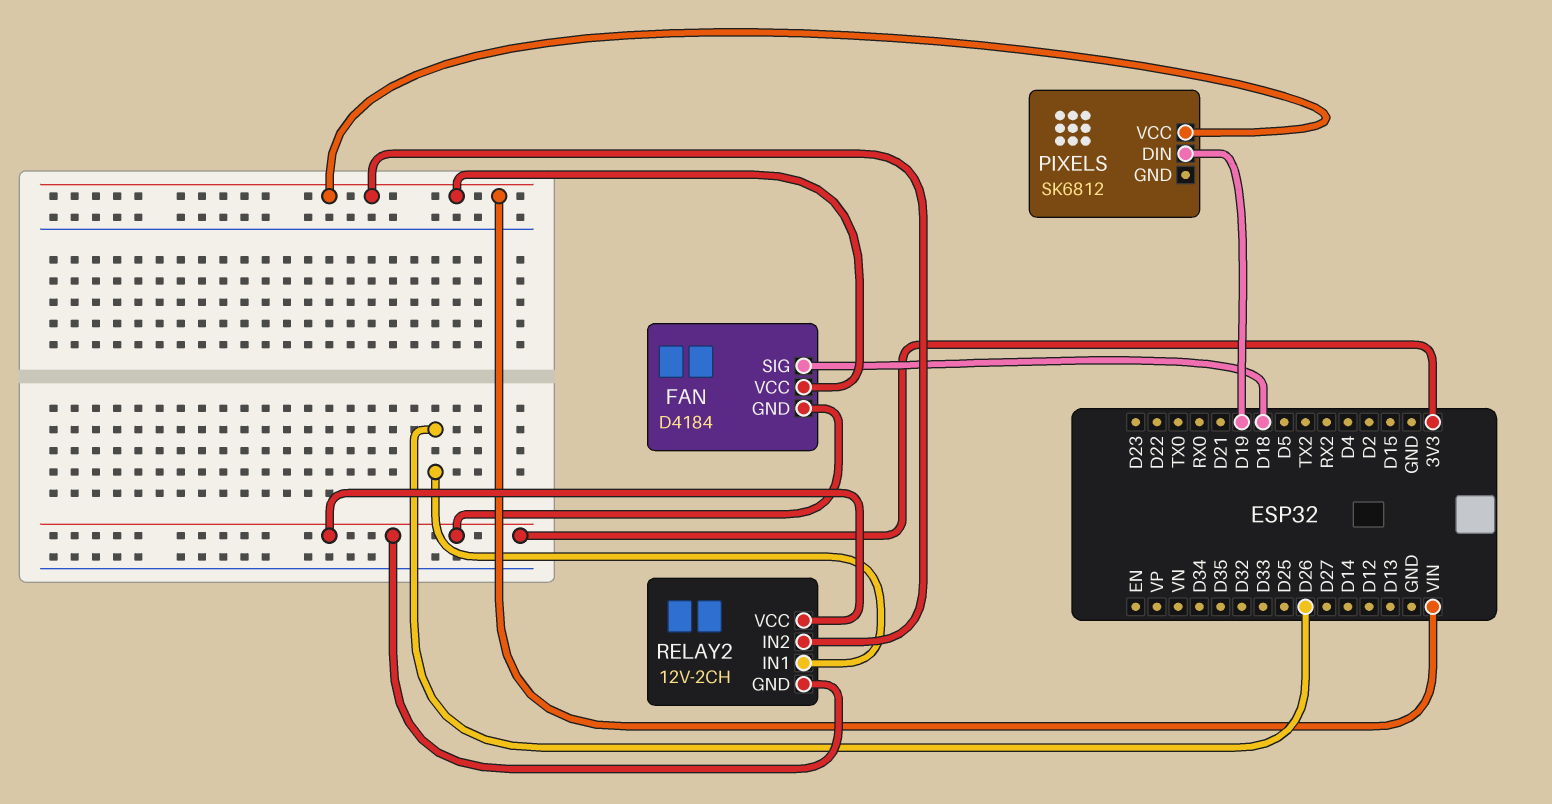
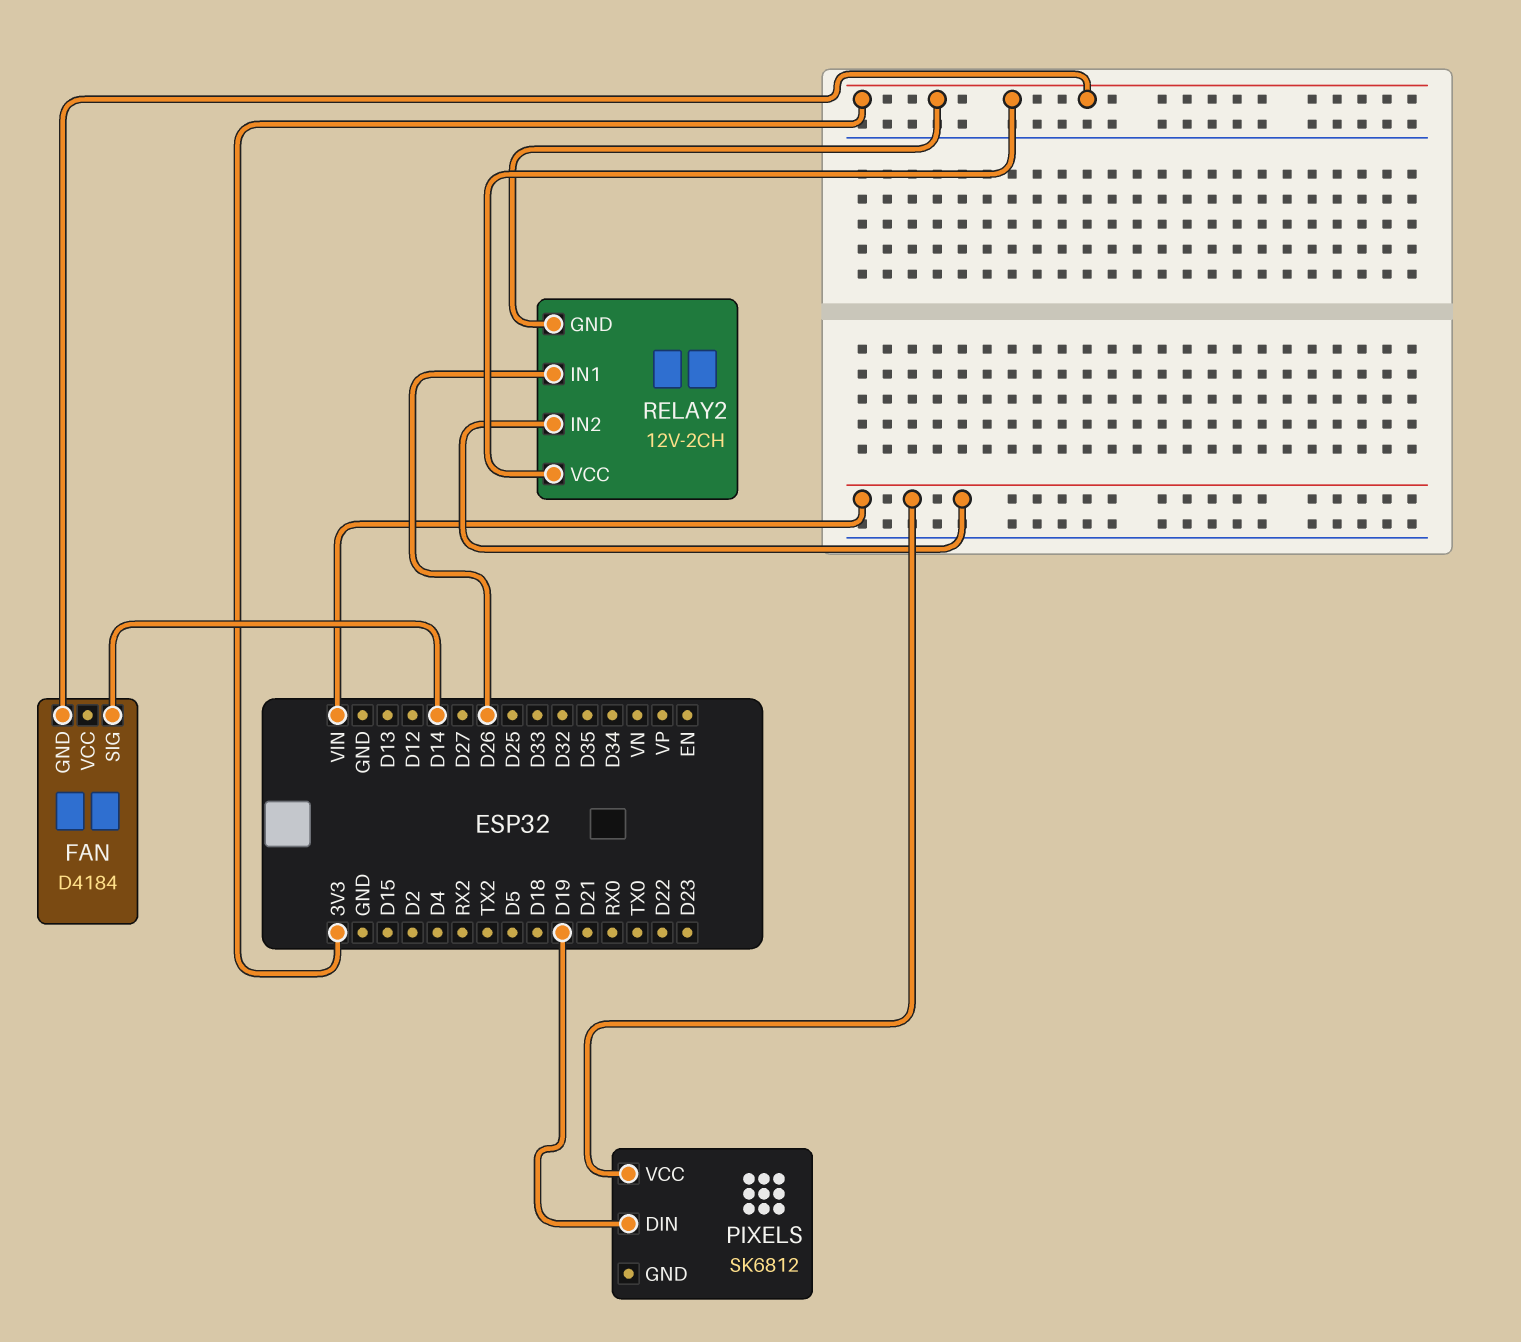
FAN pin SIG: D18 -> D14
FAN pin VCC: VIN -> none

